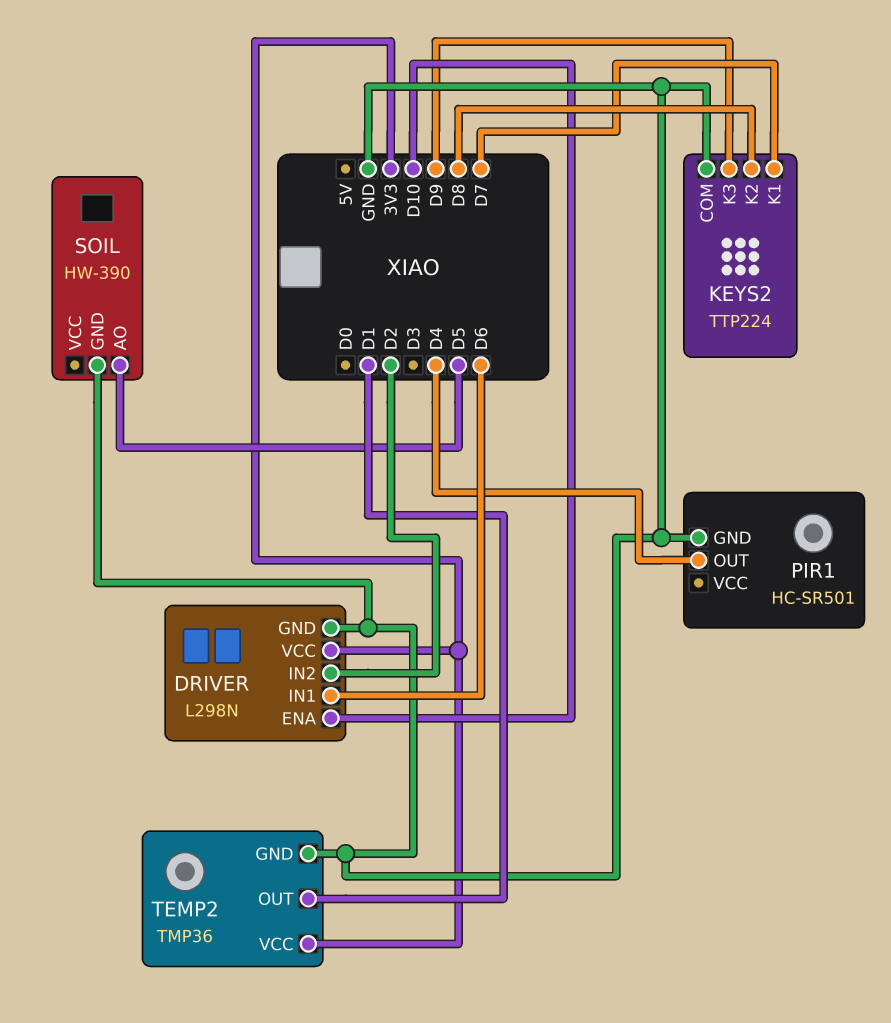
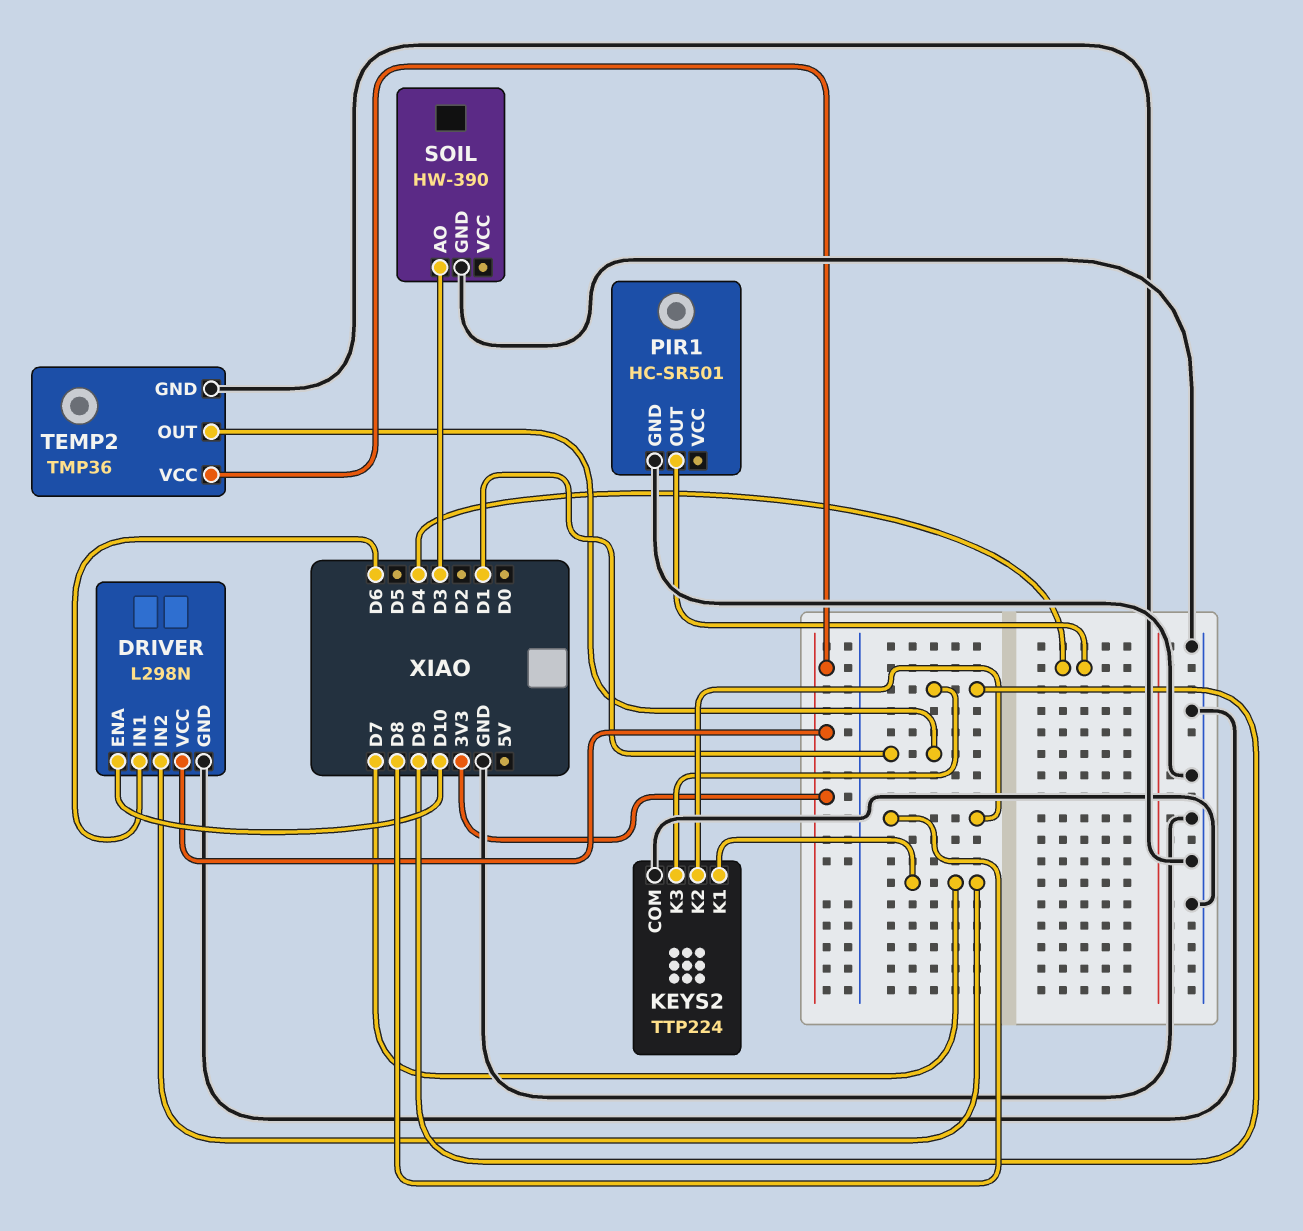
DRIVER pin IN2: D2 -> D7
SOIL pin AO: D5 -> D3

